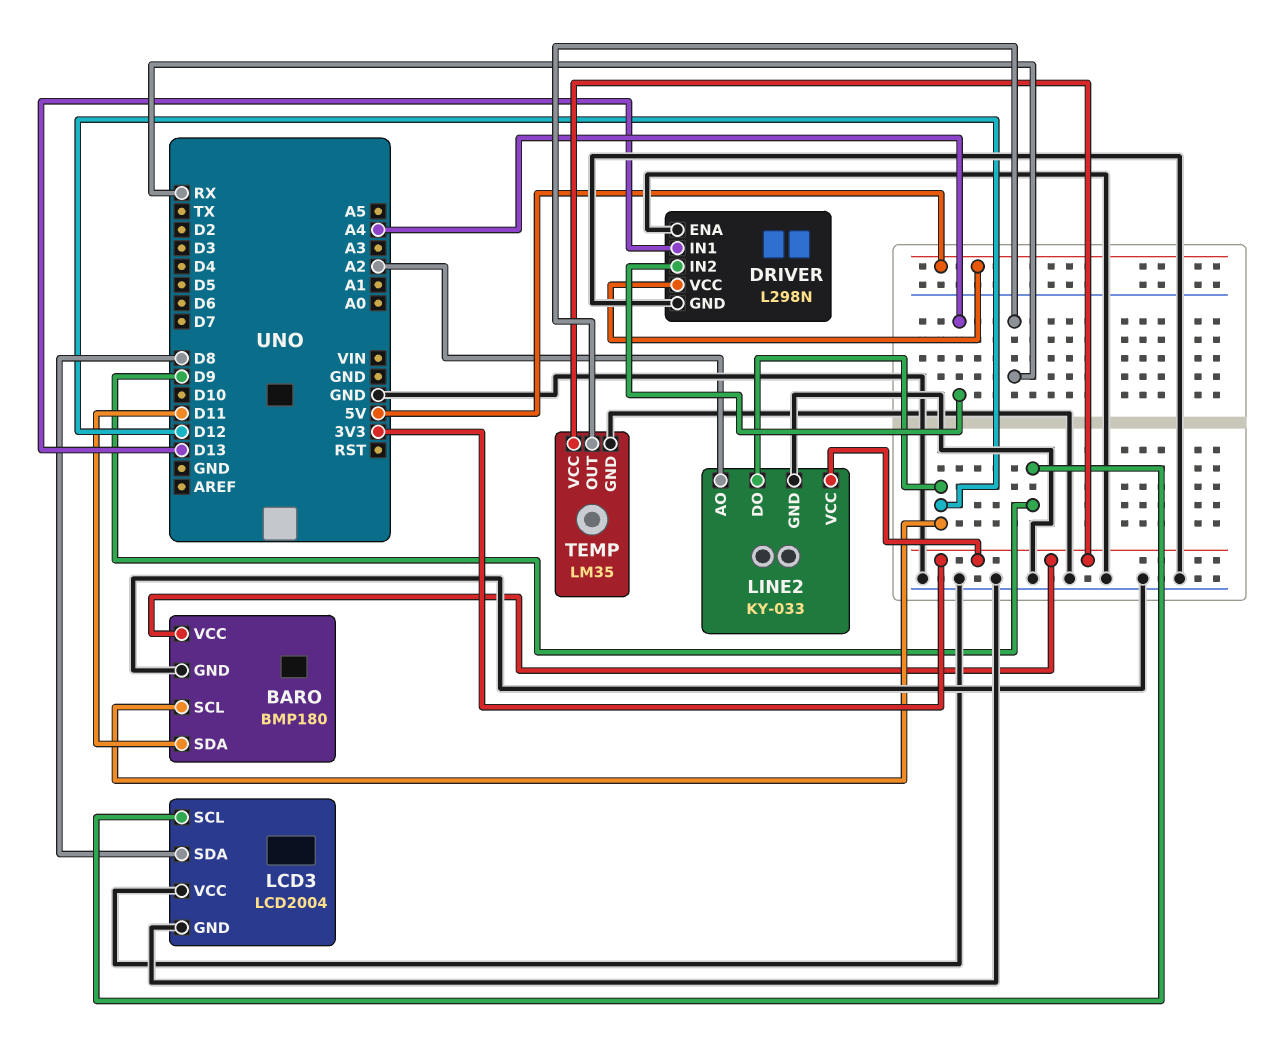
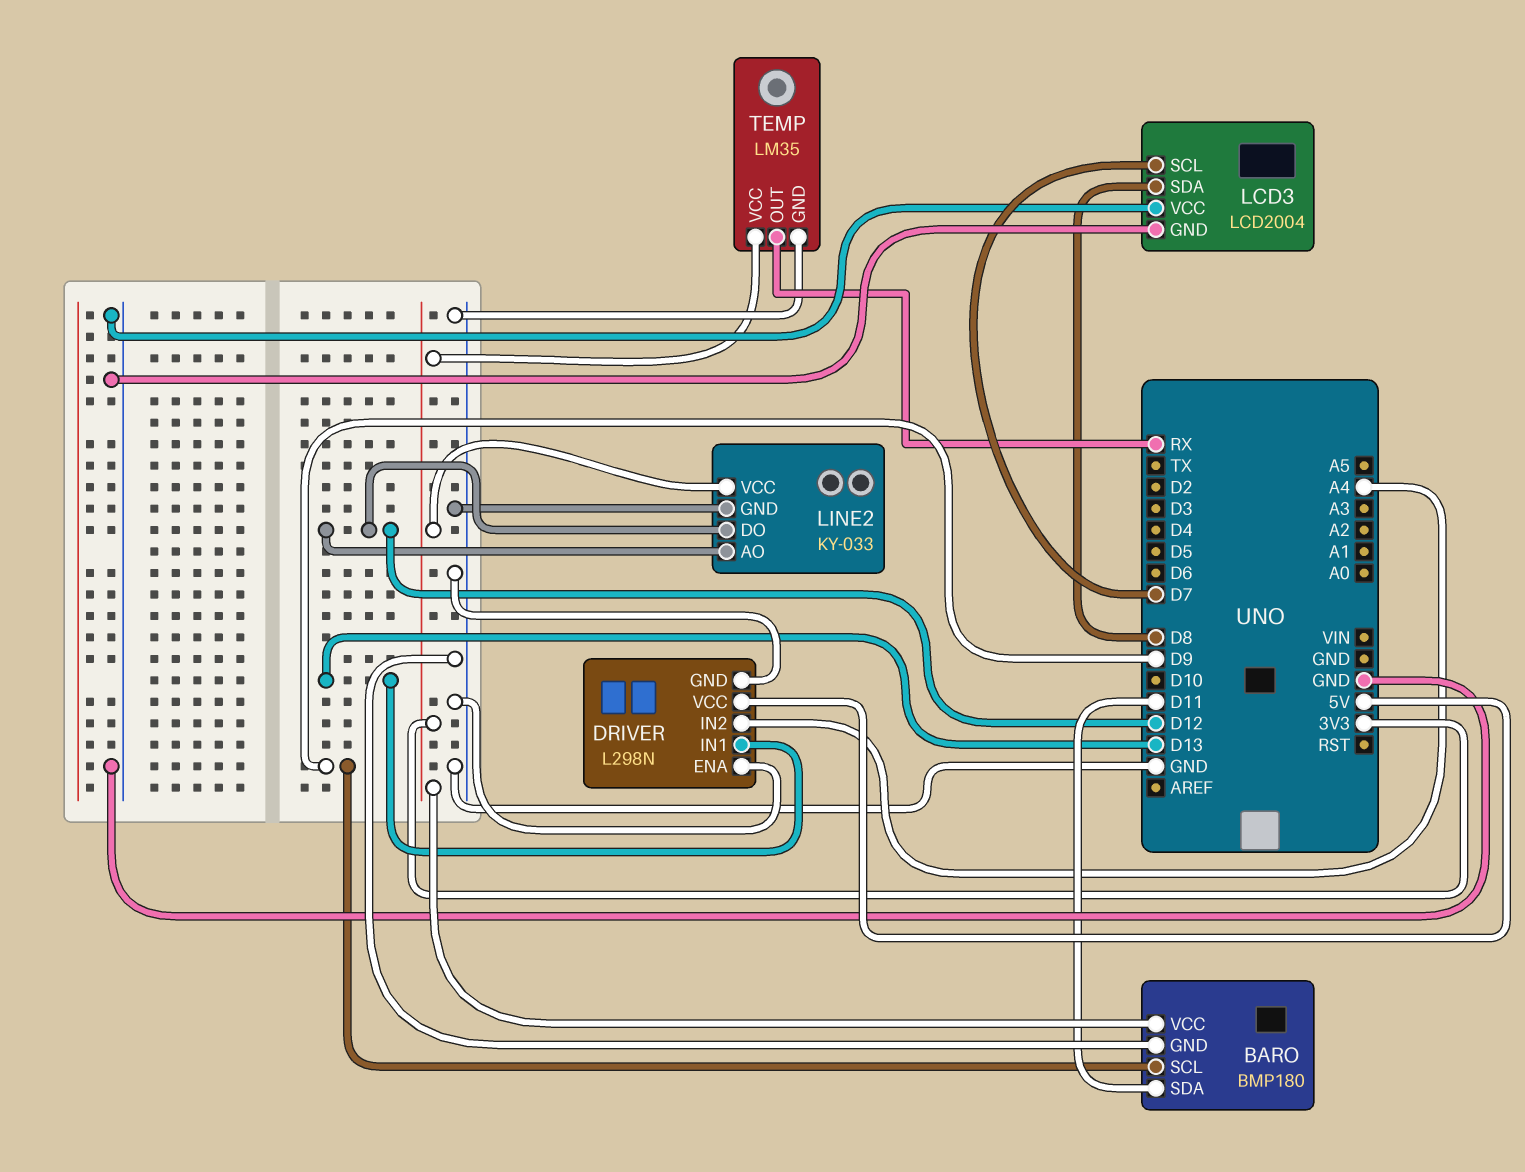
BARO pin SCL: D12 -> D9
LCD3 pin SCL: D9 -> D7
LINE2 pin AO: A2 -> D12

